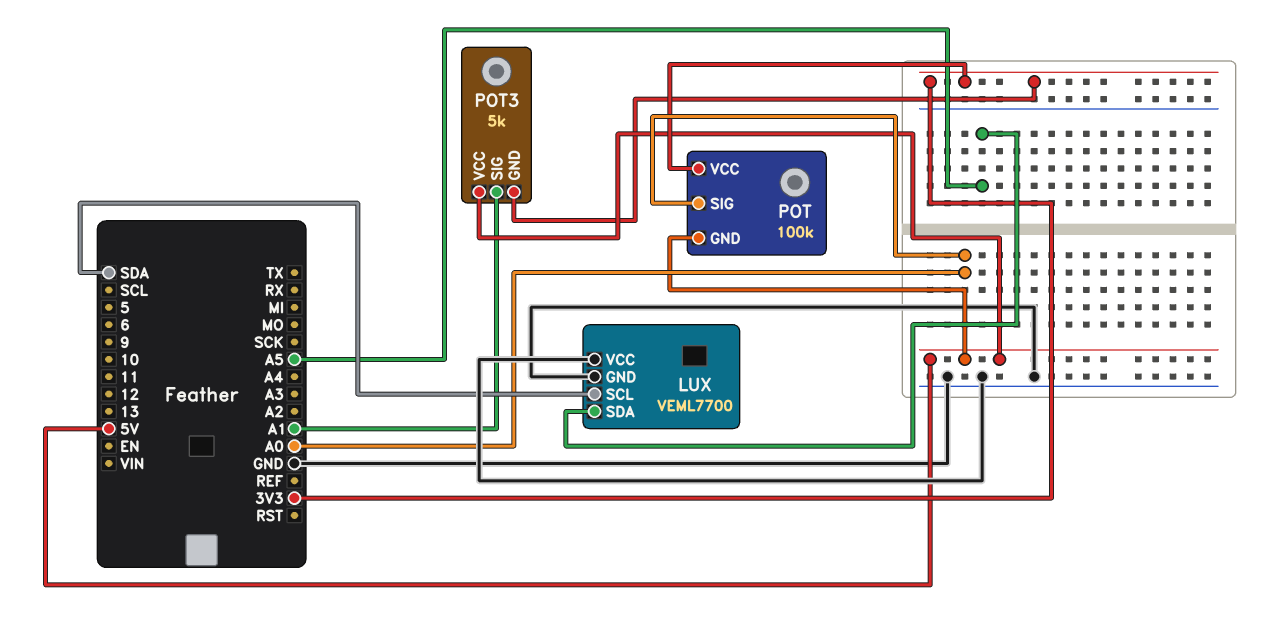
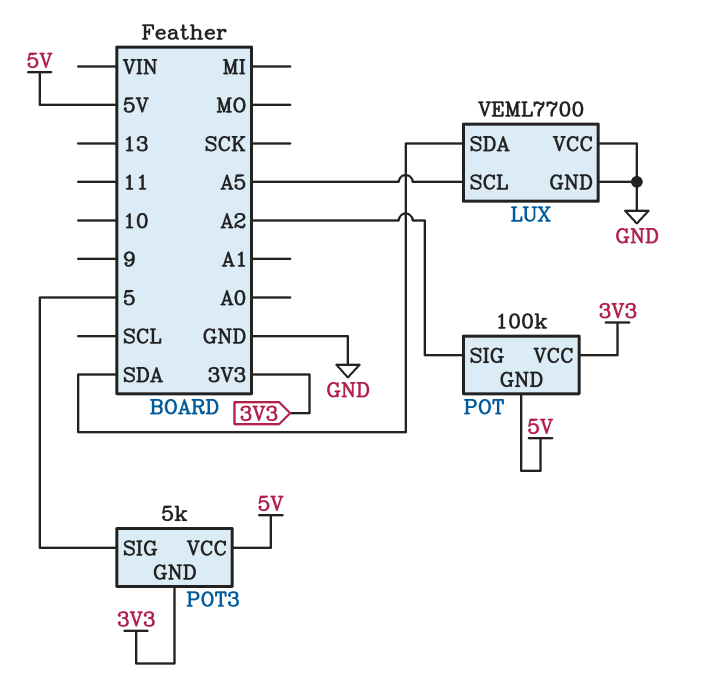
LUX pin SCL: SDA -> A5
LUX pin SDA: A5 -> SDA
POT pin SIG: A0 -> A2
POT3 pin SIG: A1 -> 5

